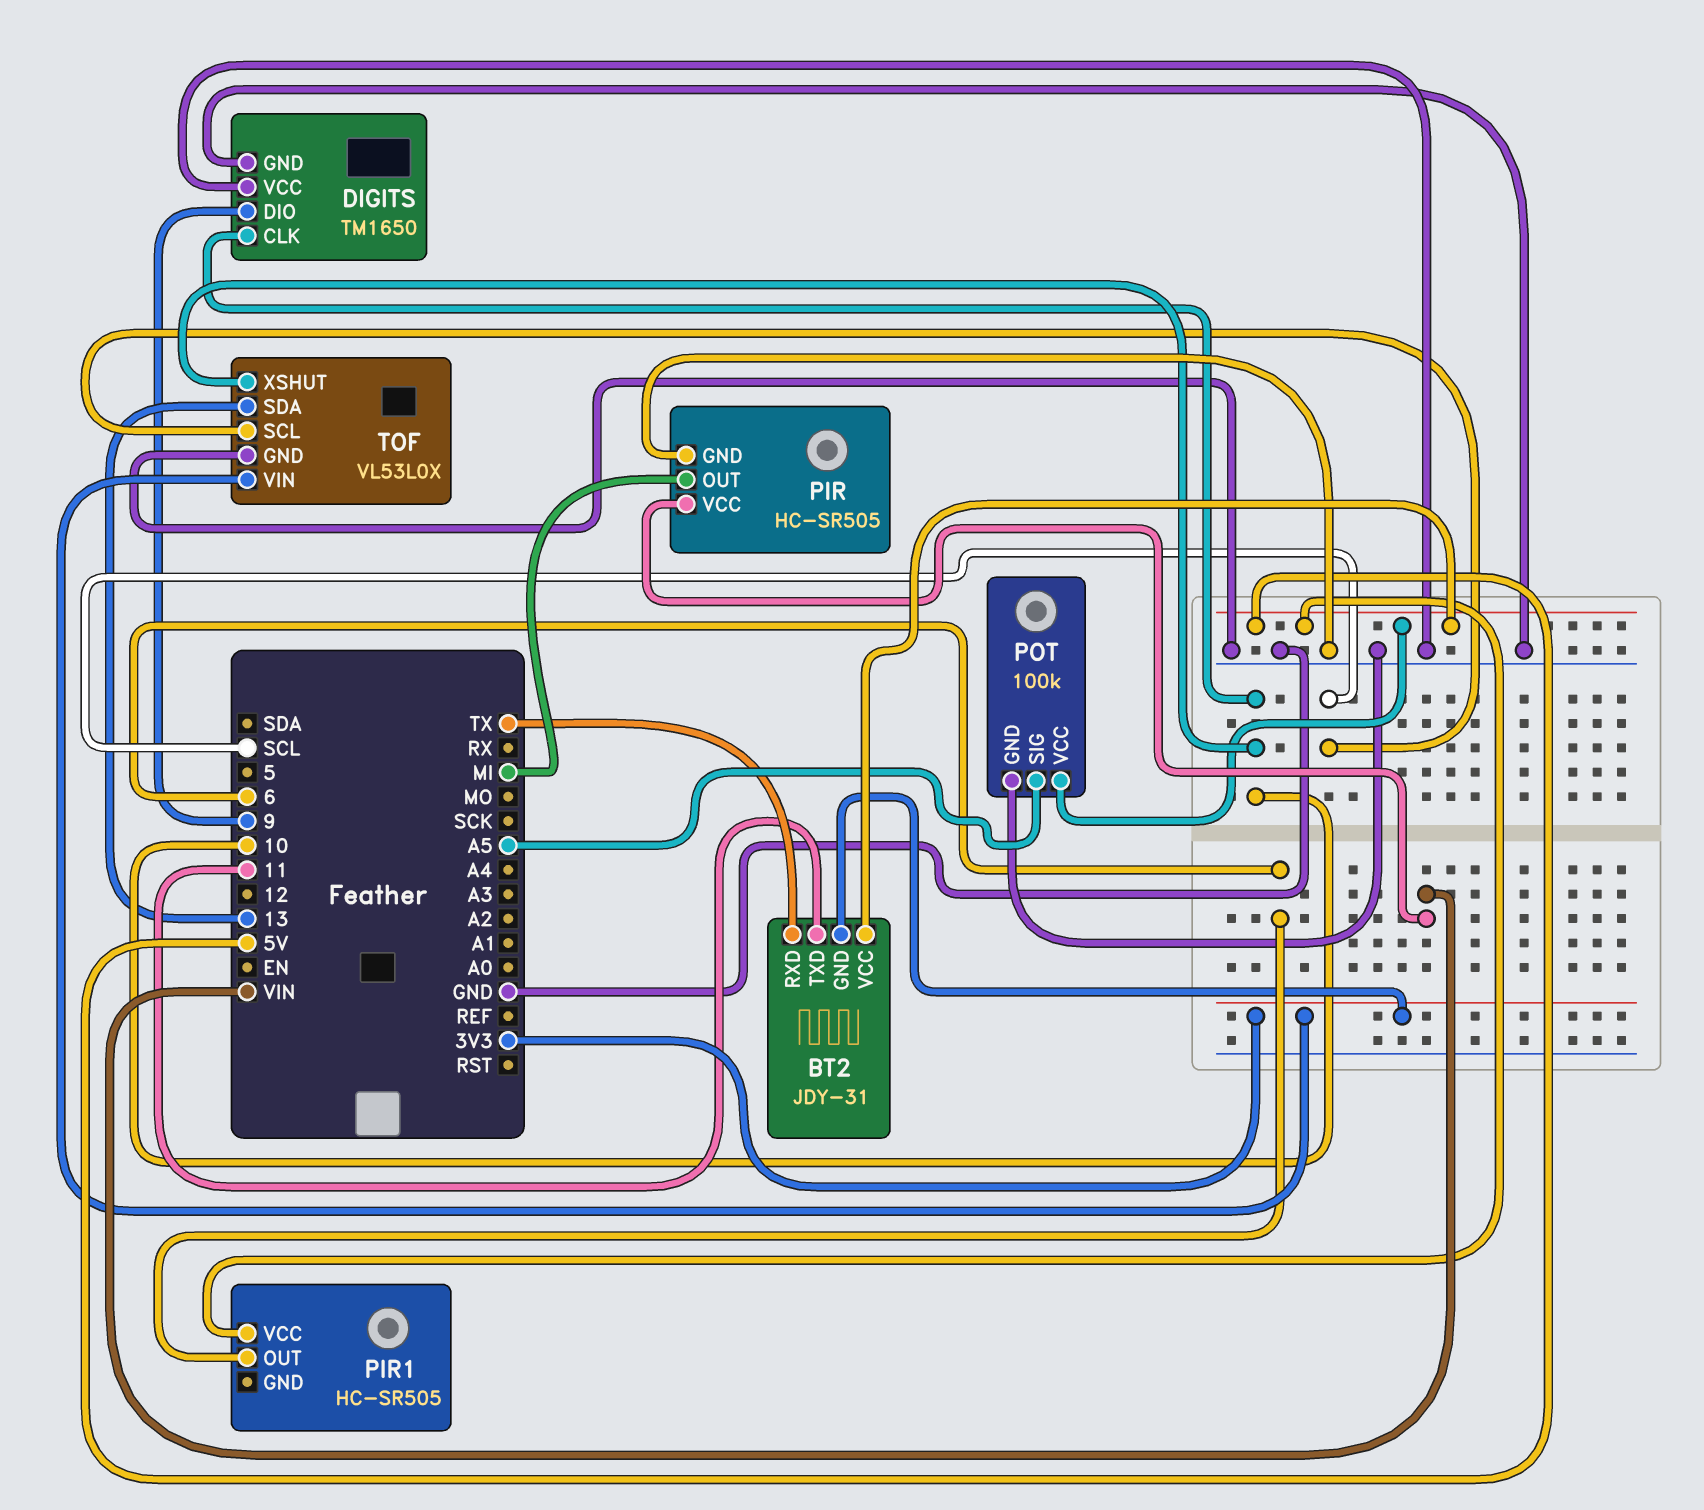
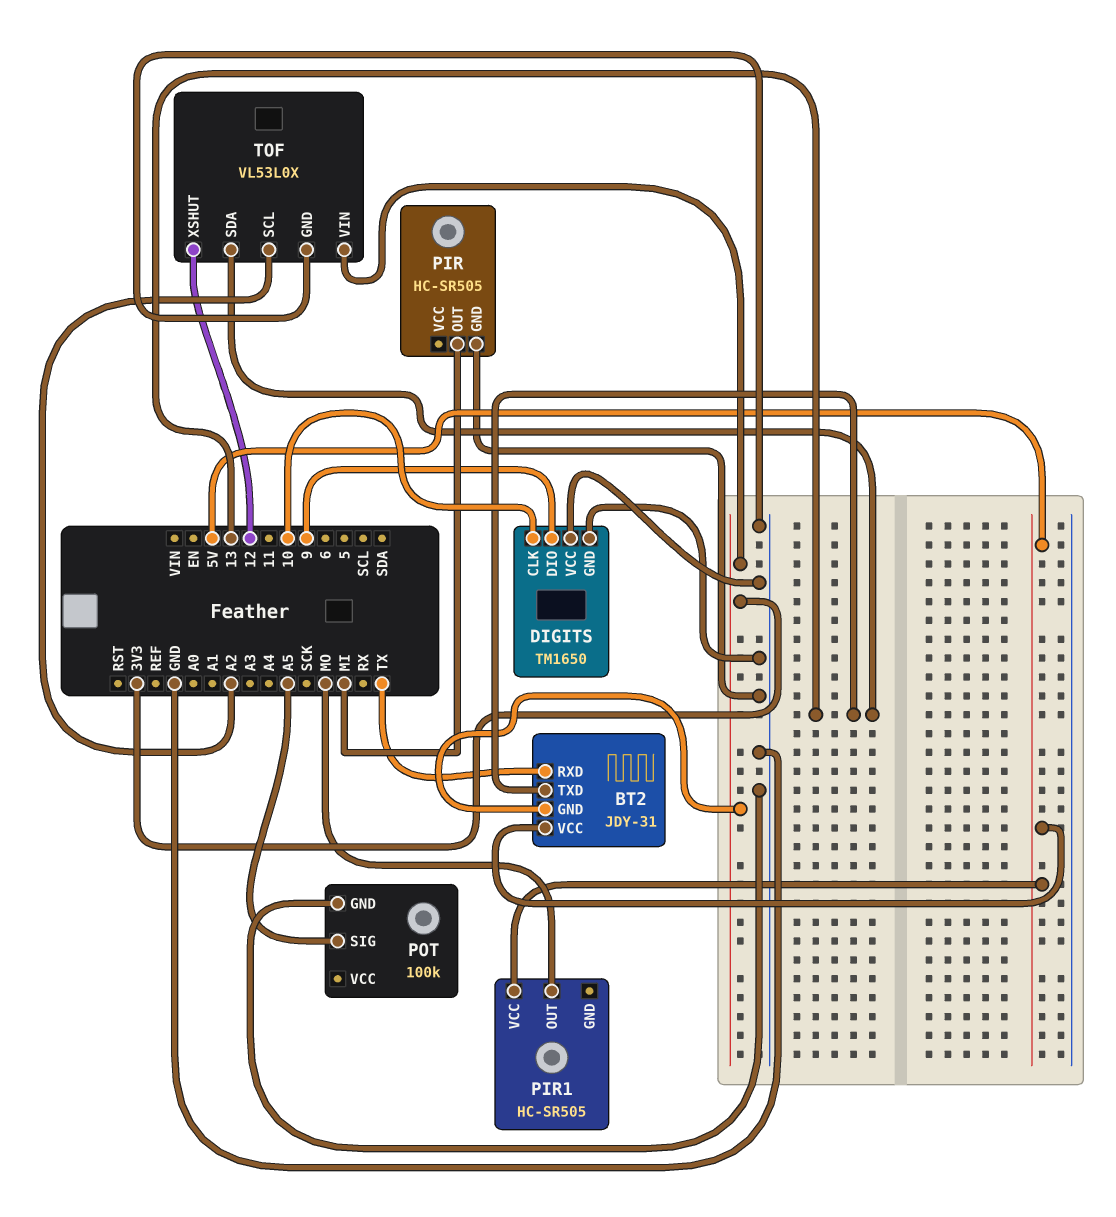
BT2 pin TXD: 11 -> 13
PIR pin VCC: VIN -> none
PIR1 pin OUT: 6 -> MO
POT pin VCC: 5V -> none
TOF pin SCL: SCL -> A2
TOF pin XSHUT: 10 -> 12

